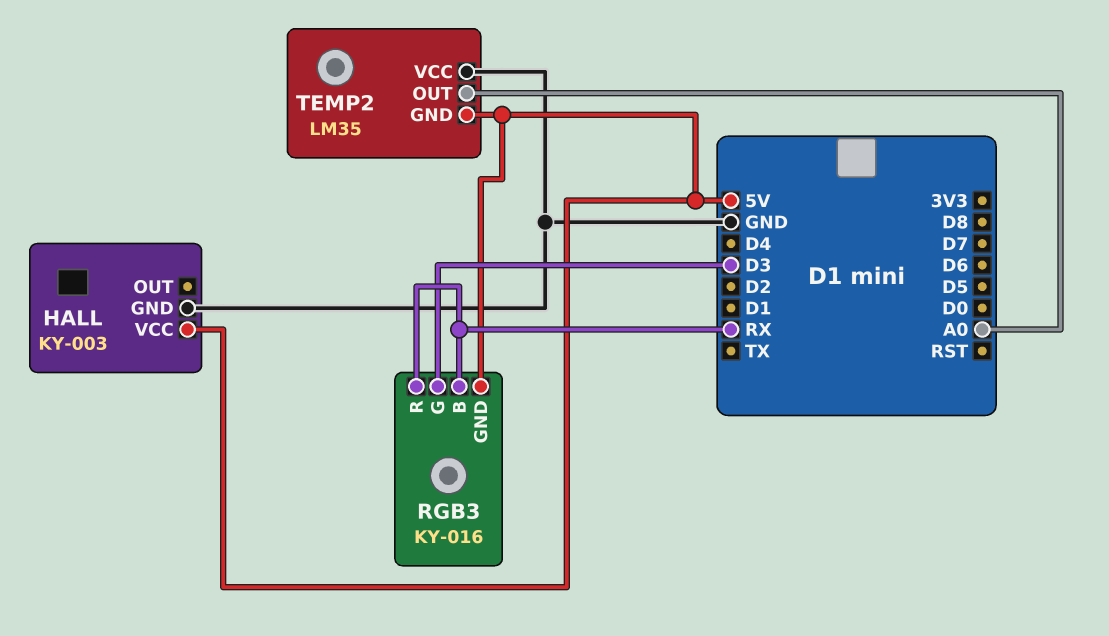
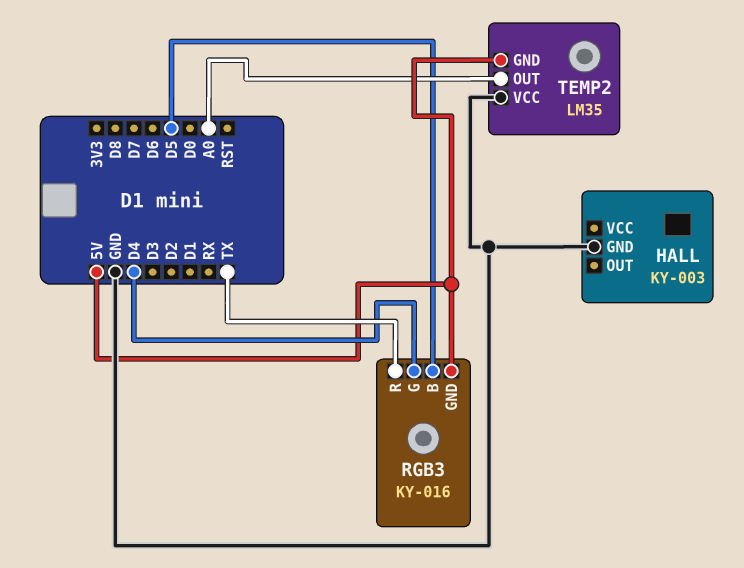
HALL pin VCC: 5V -> none
RGB3 pin B: RX -> D5
RGB3 pin G: D3 -> D4
RGB3 pin R: RX -> TX

